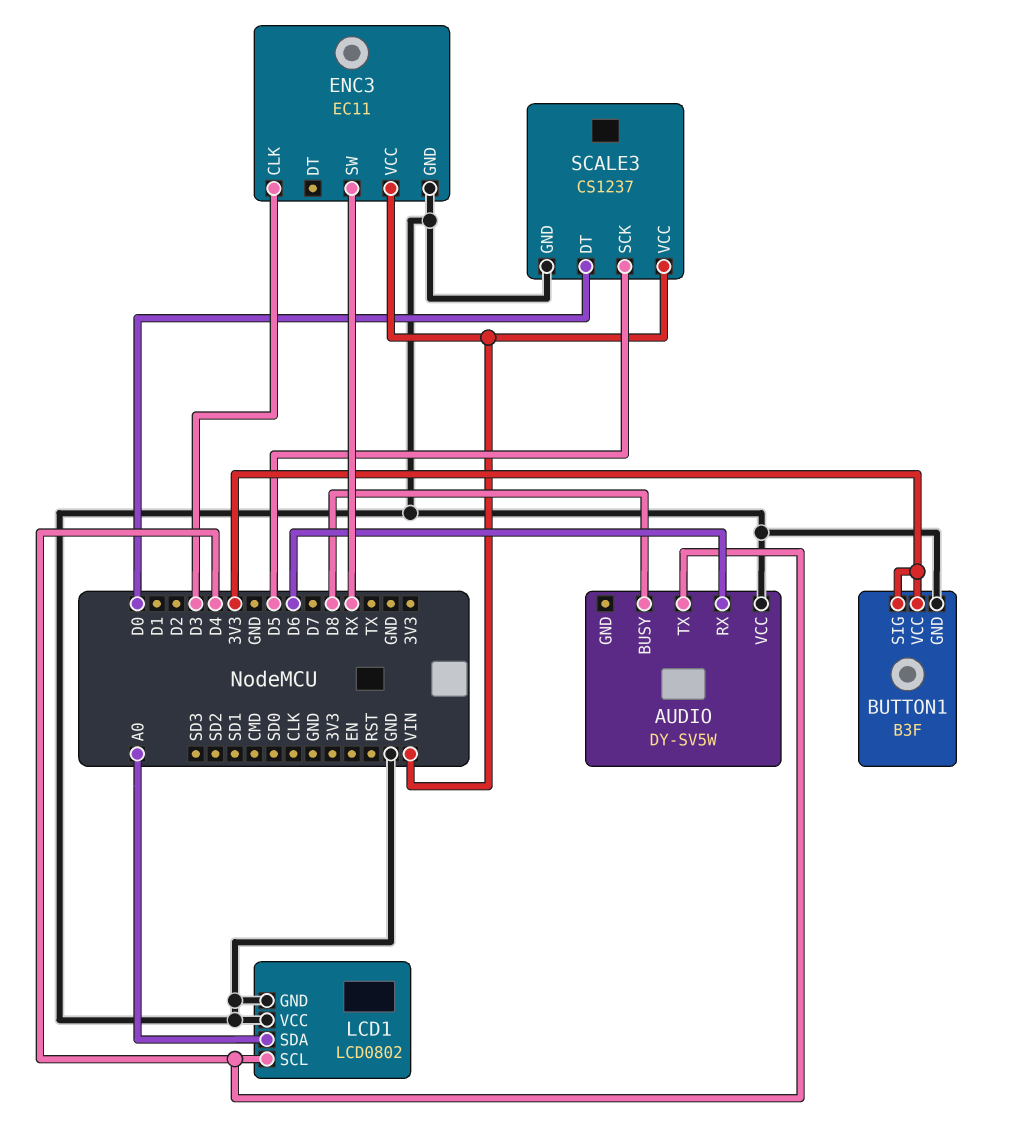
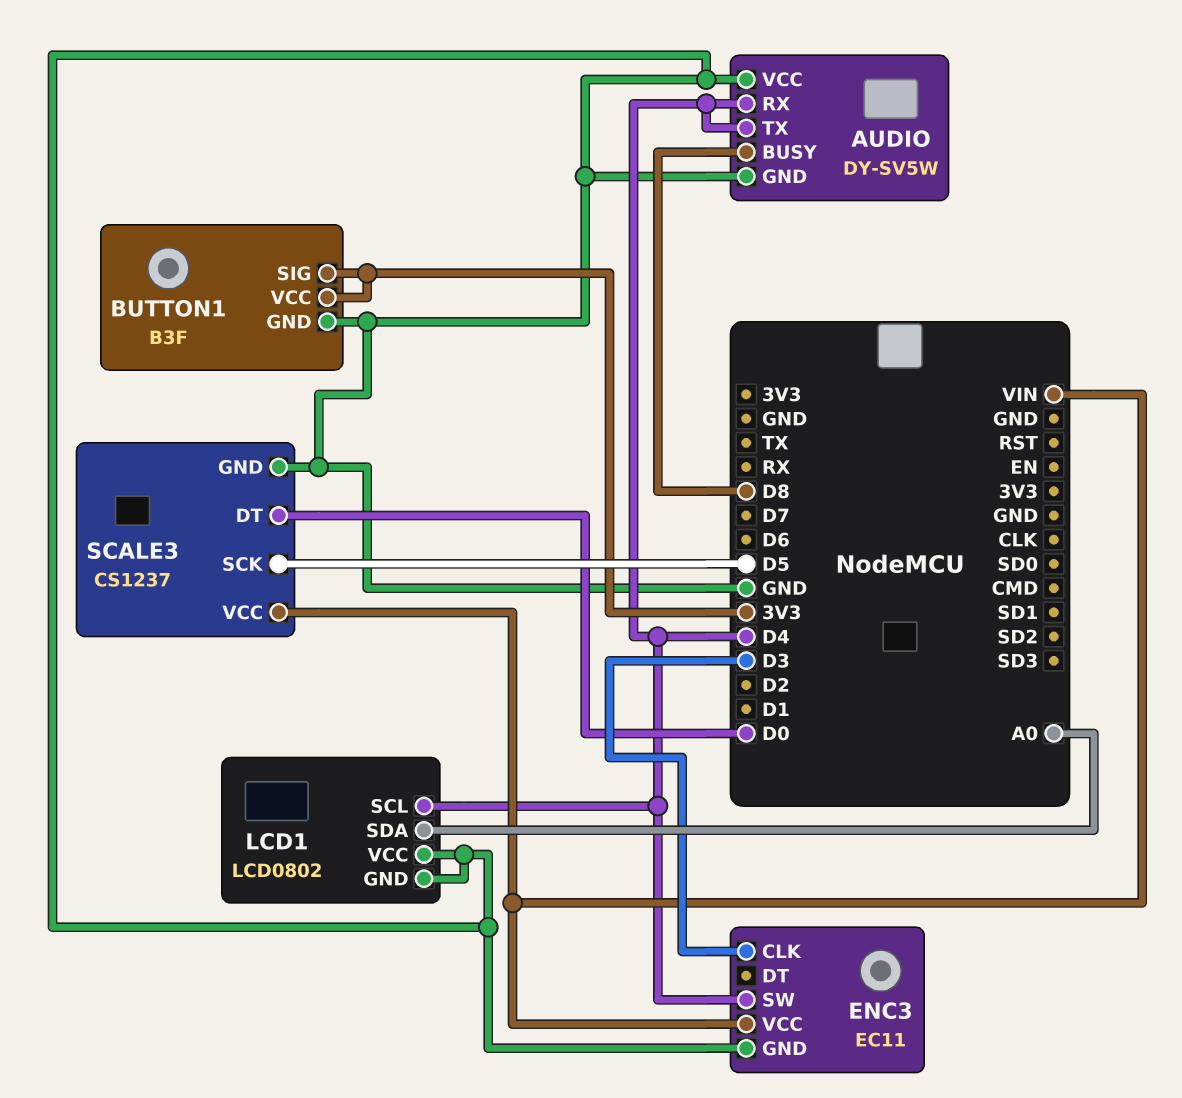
AUDIO pin GND: none -> GND
AUDIO pin RX: D6 -> D4
ENC3 pin SW: RX -> D4

